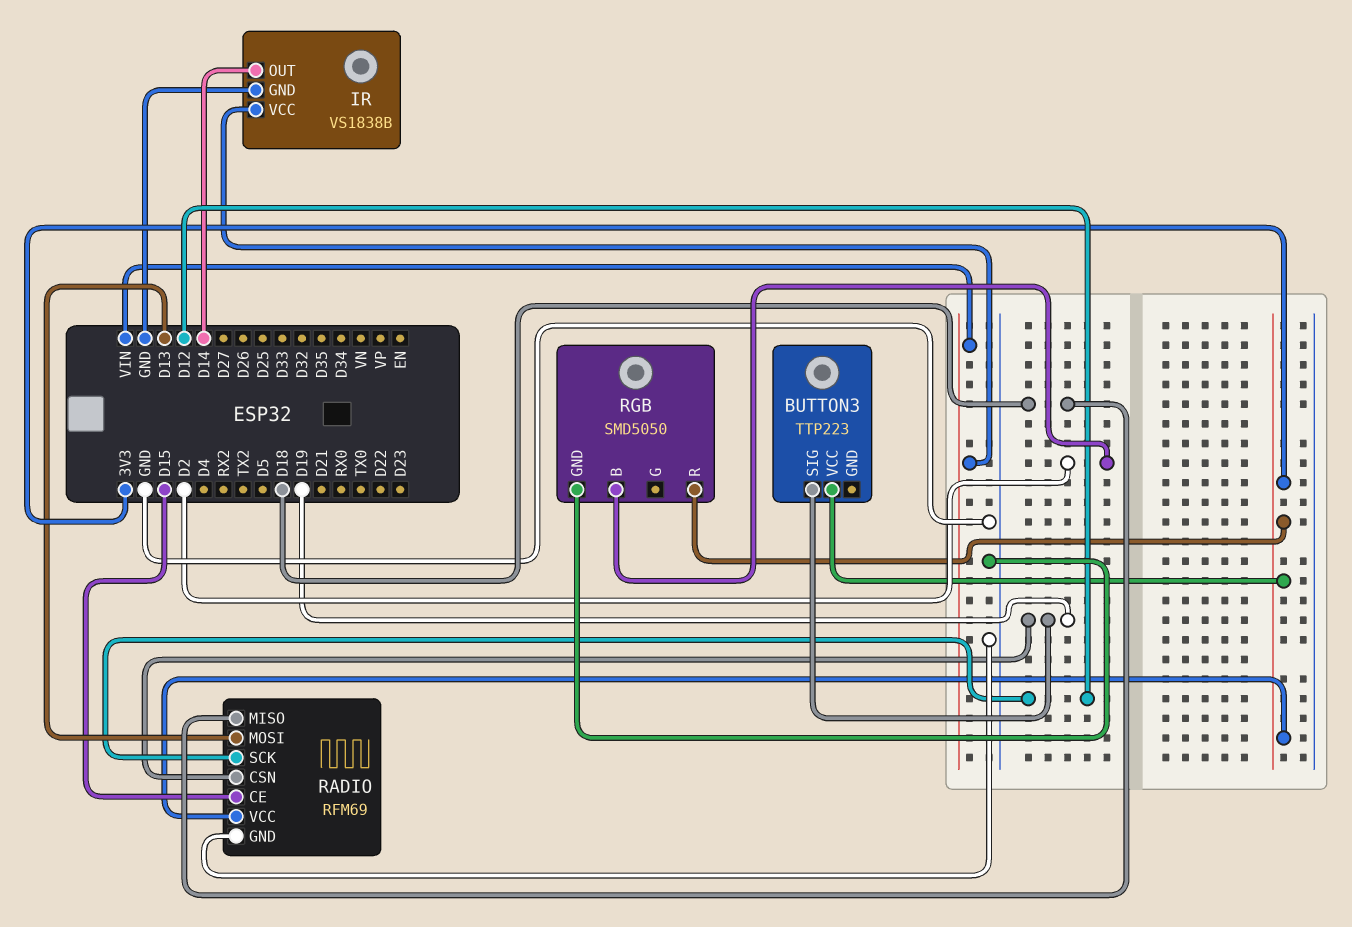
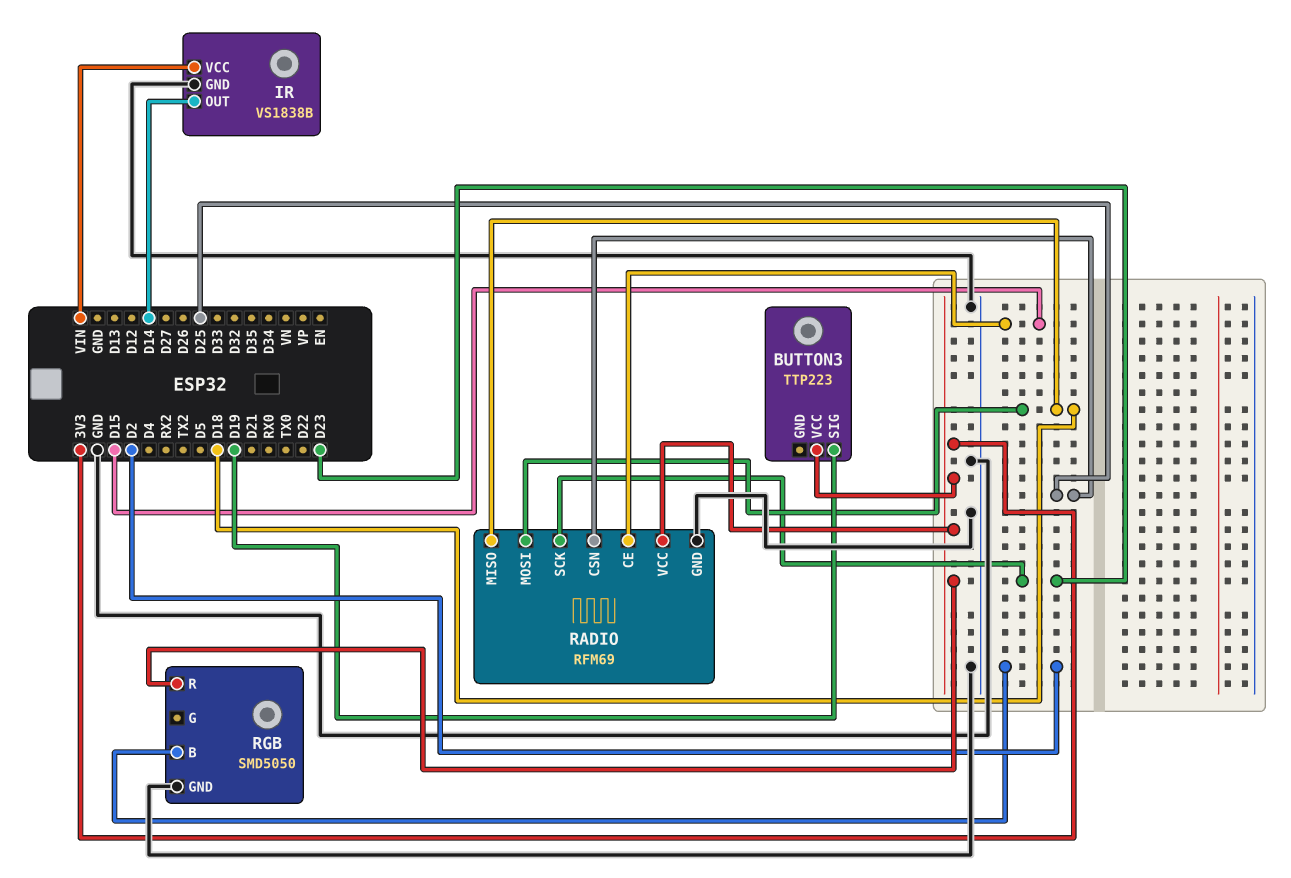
RADIO pin CSN: D19 -> D25
RADIO pin MOSI: D13 -> D18
RADIO pin SCK: D12 -> D23

